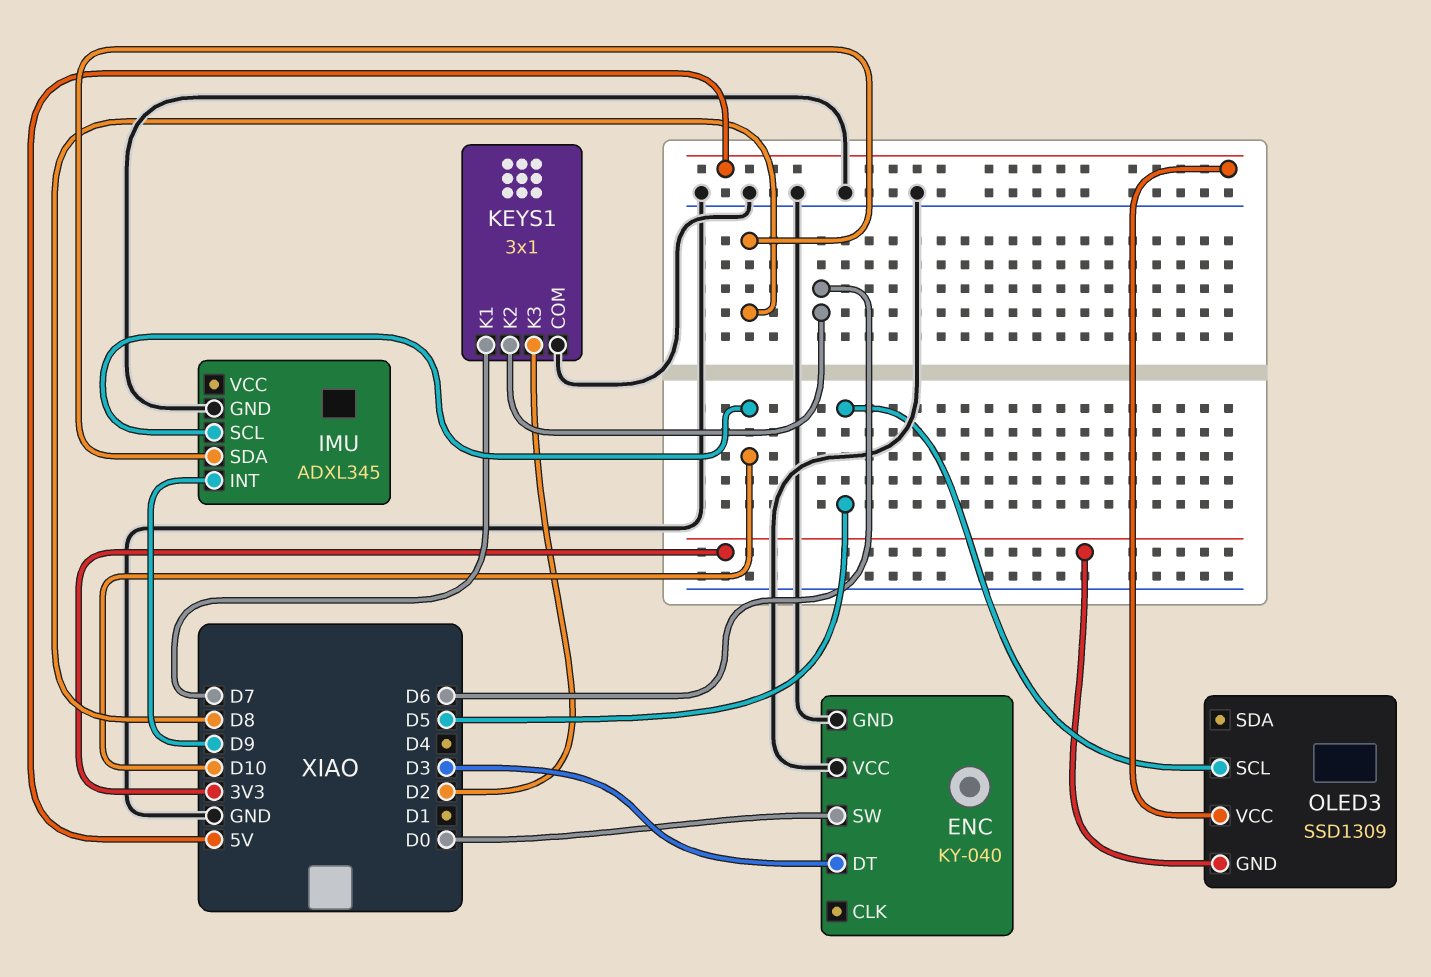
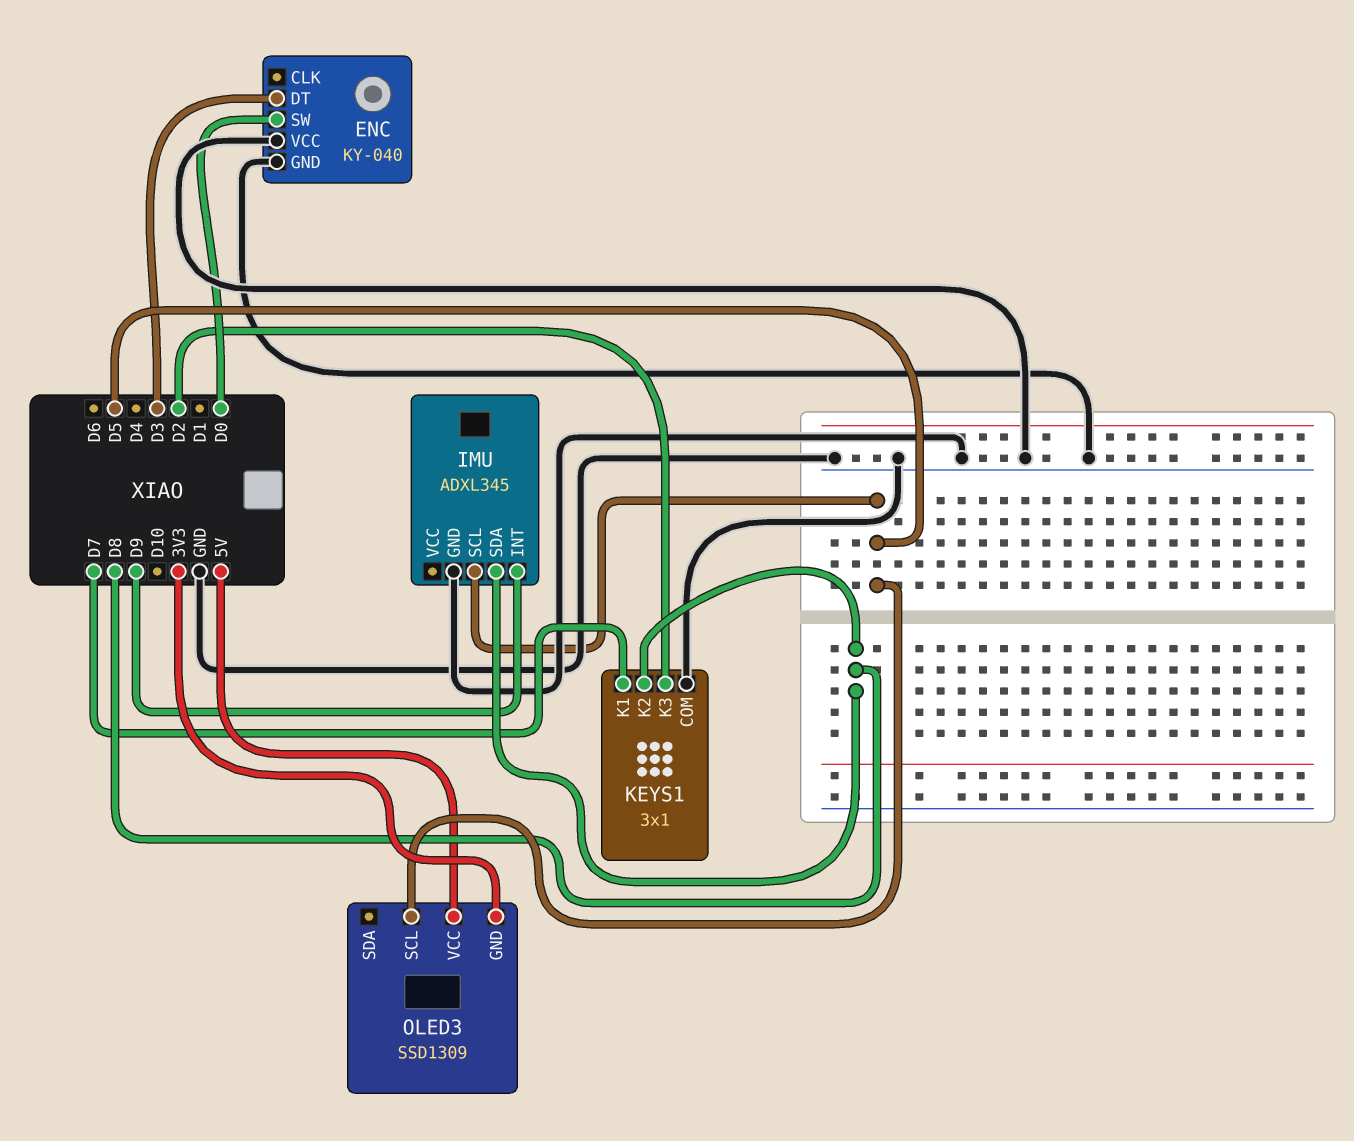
IMU pin SCL: D10 -> D5
KEYS1 pin K2: D6 -> D8

